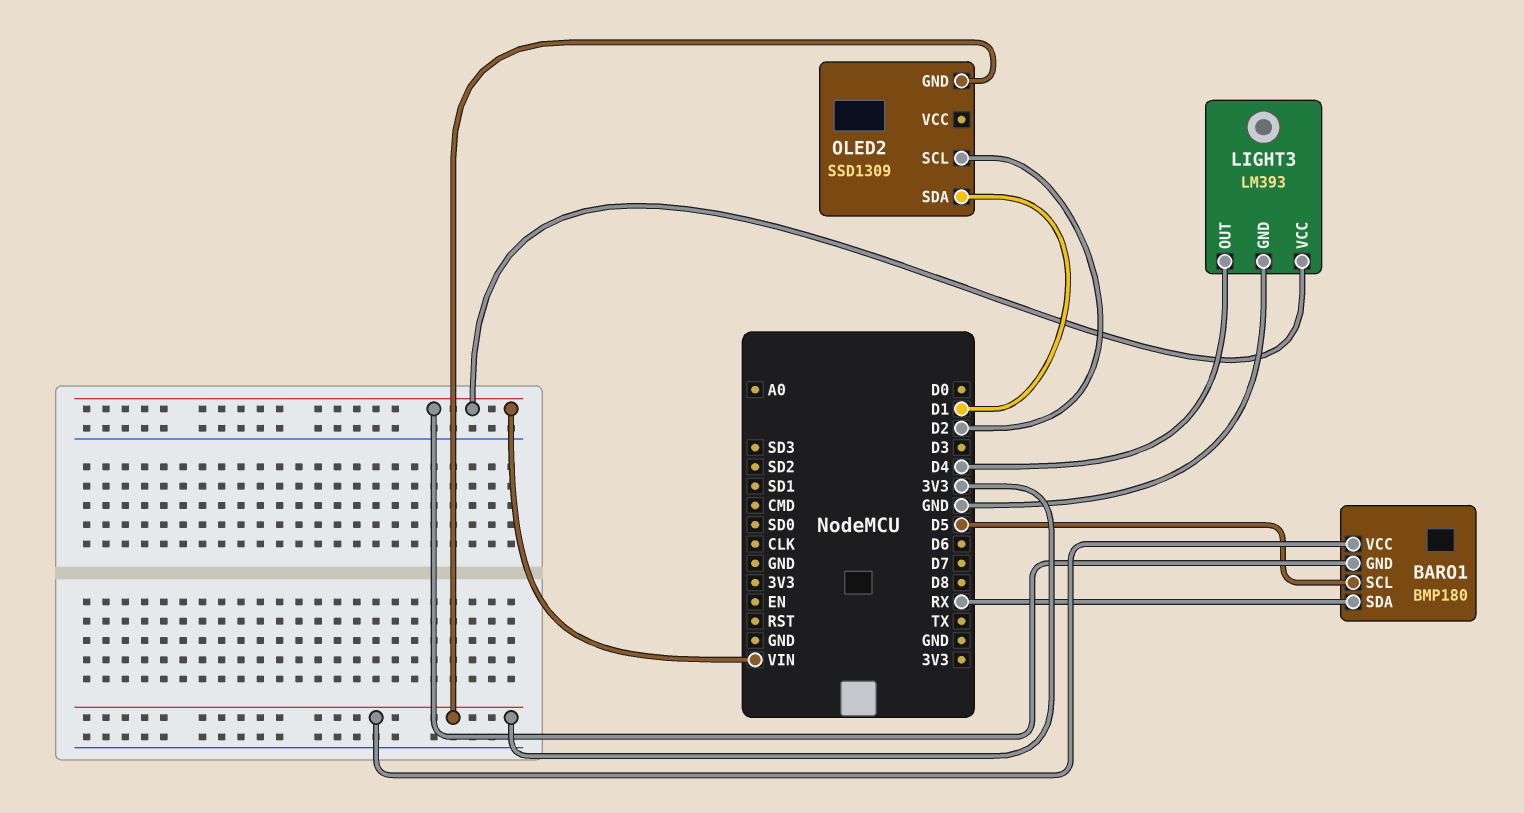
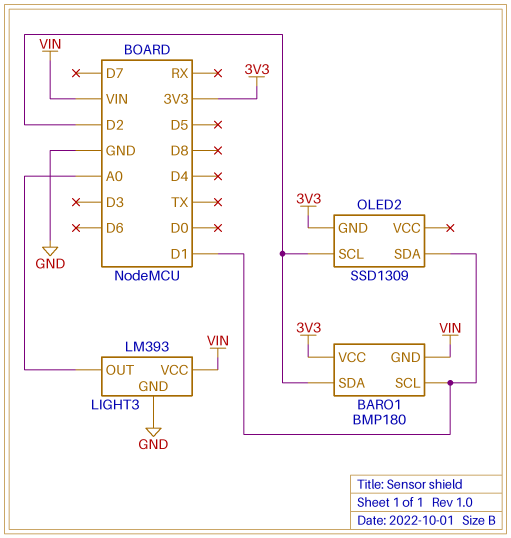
BARO1 pin SCL: D5 -> D1
BARO1 pin SDA: RX -> D2
LIGHT3 pin OUT: D4 -> A0

